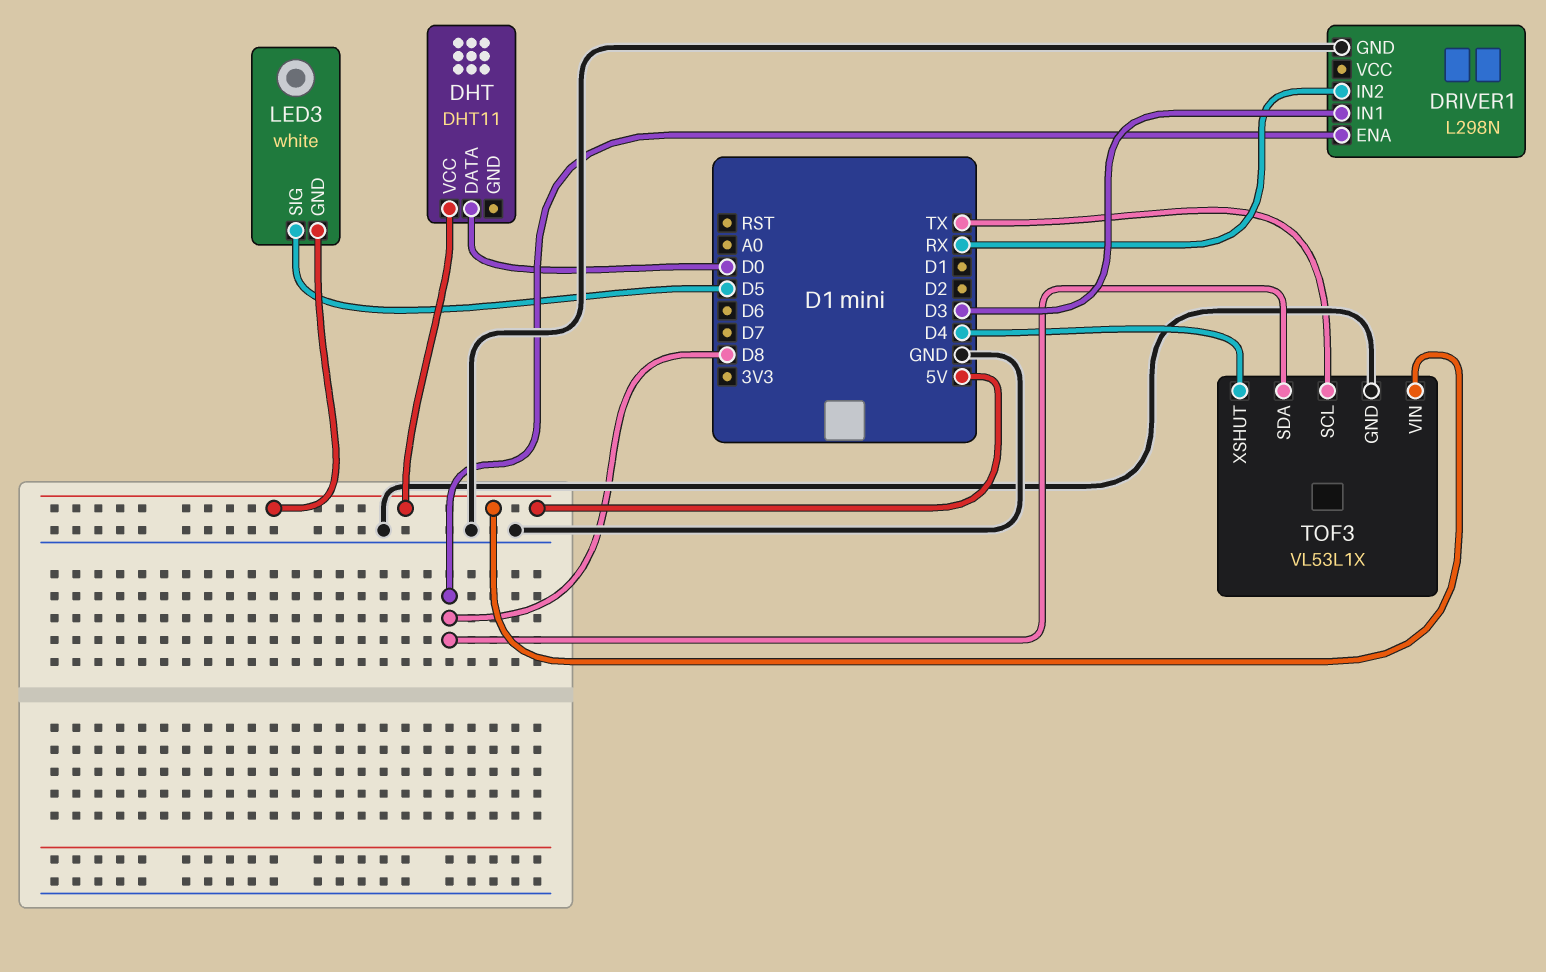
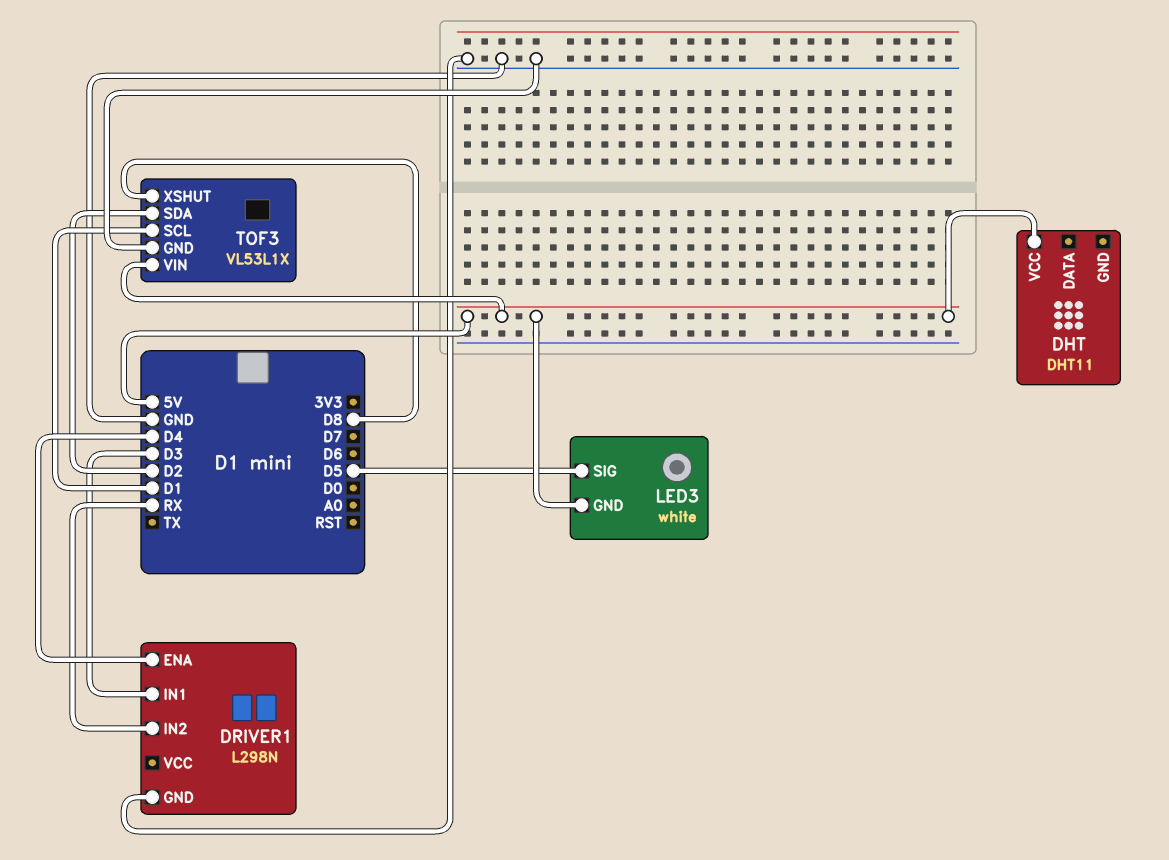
DHT pin DATA: D0 -> none
DRIVER1 pin ENA: D8 -> D4
TOF3 pin SCL: TX -> D1
TOF3 pin SDA: D8 -> D2
TOF3 pin XSHUT: D4 -> D8

